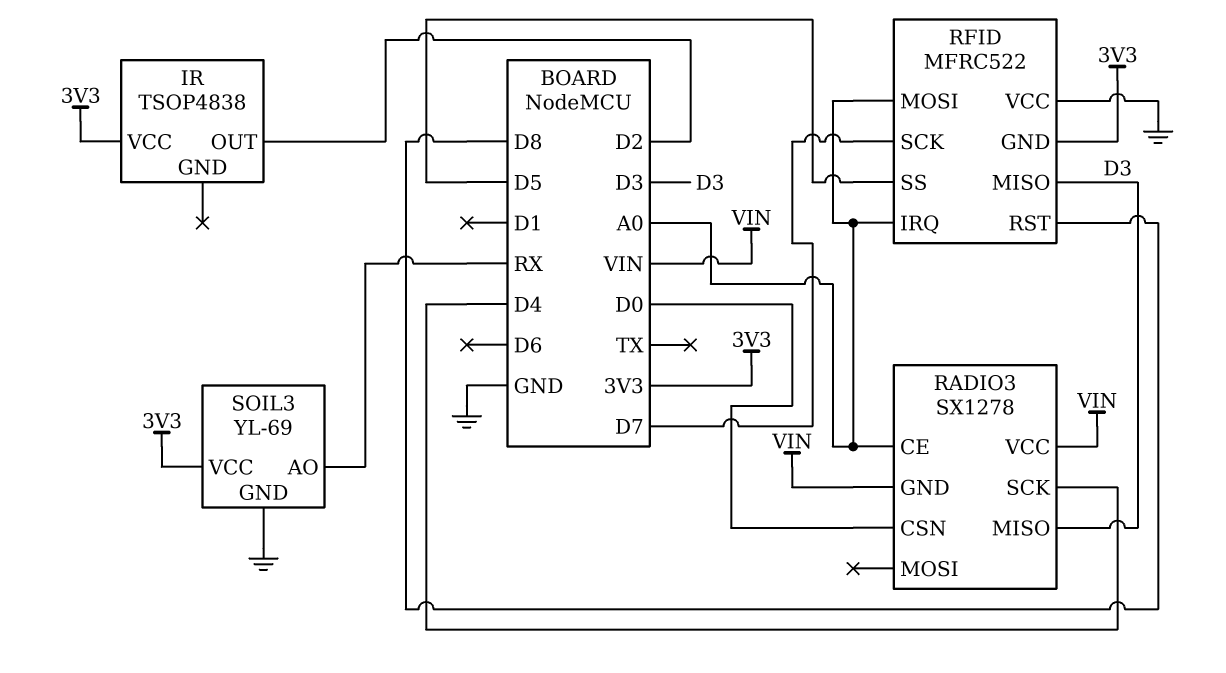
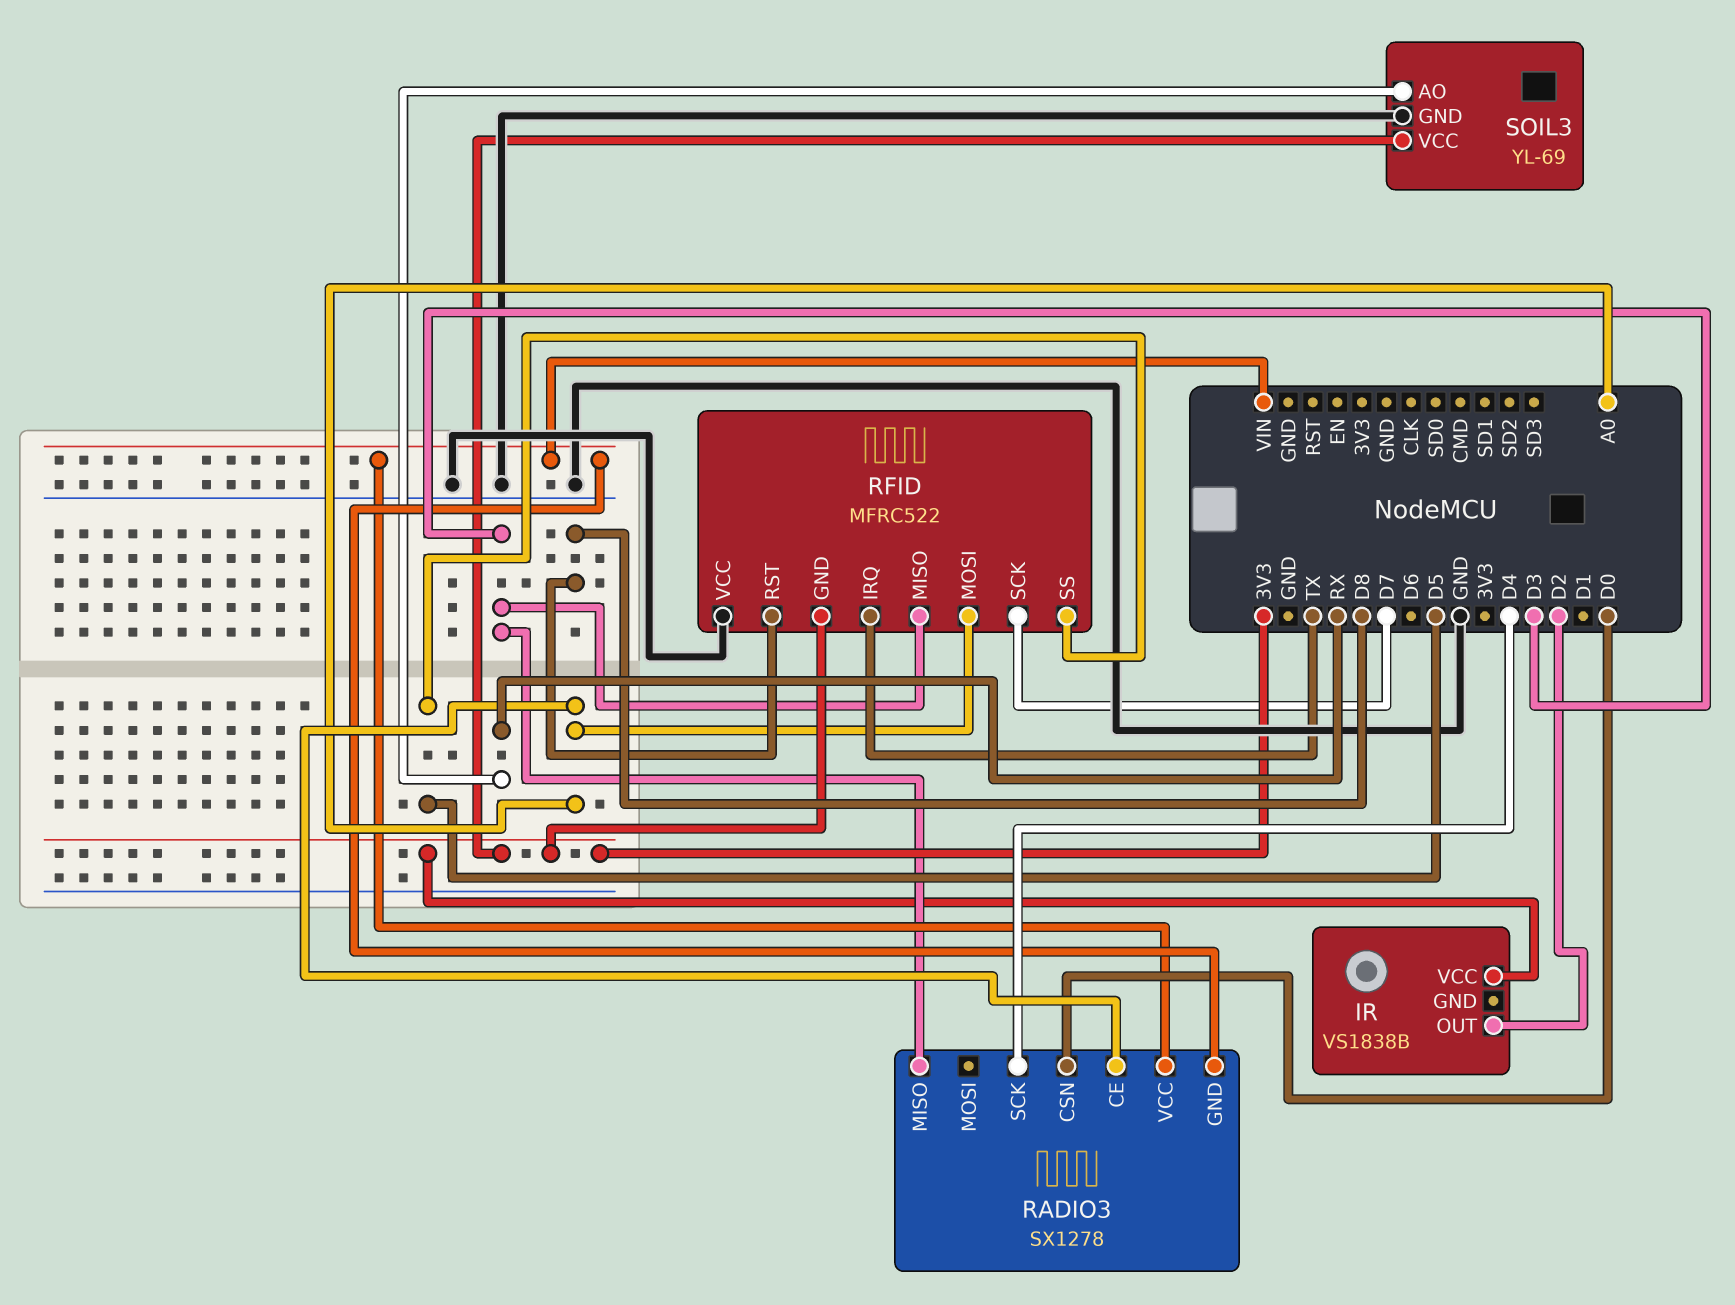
IR: TSOP4838 -> VS1838B
RFID pin IRQ: A0 -> TX

